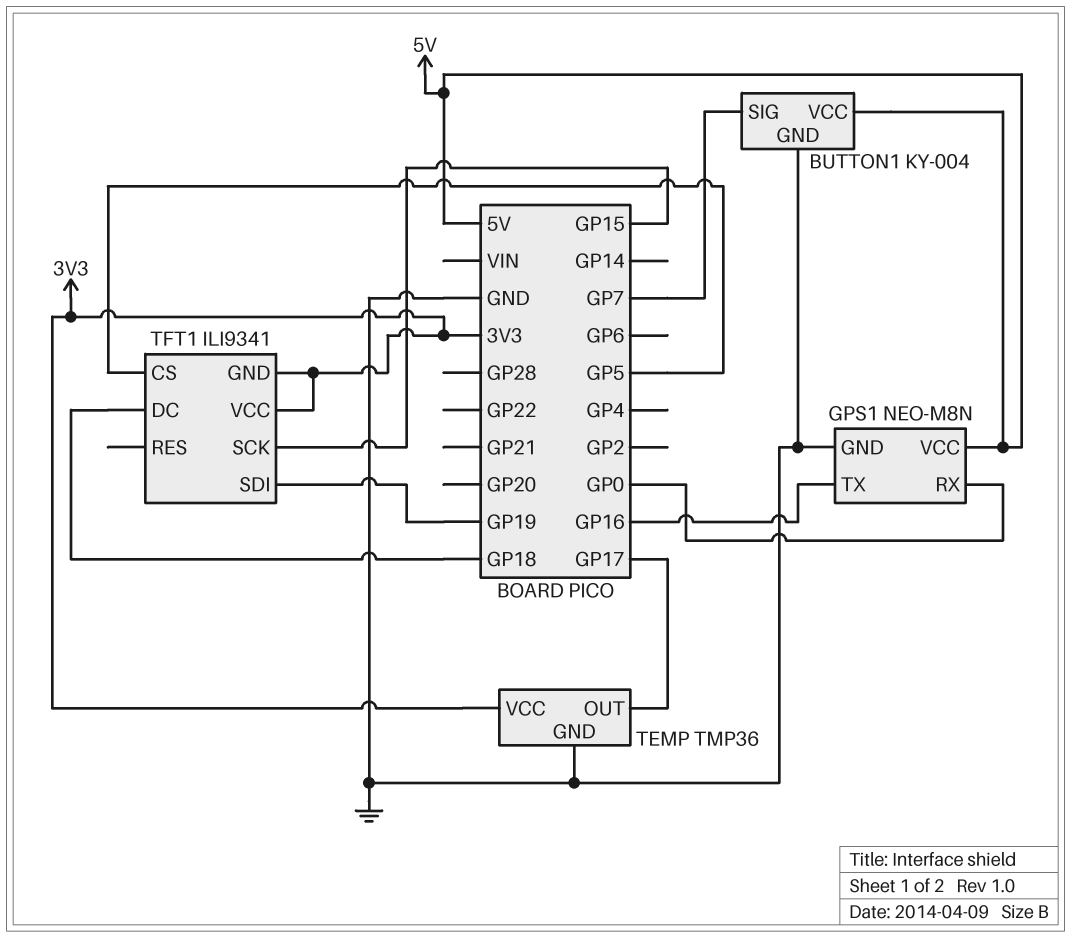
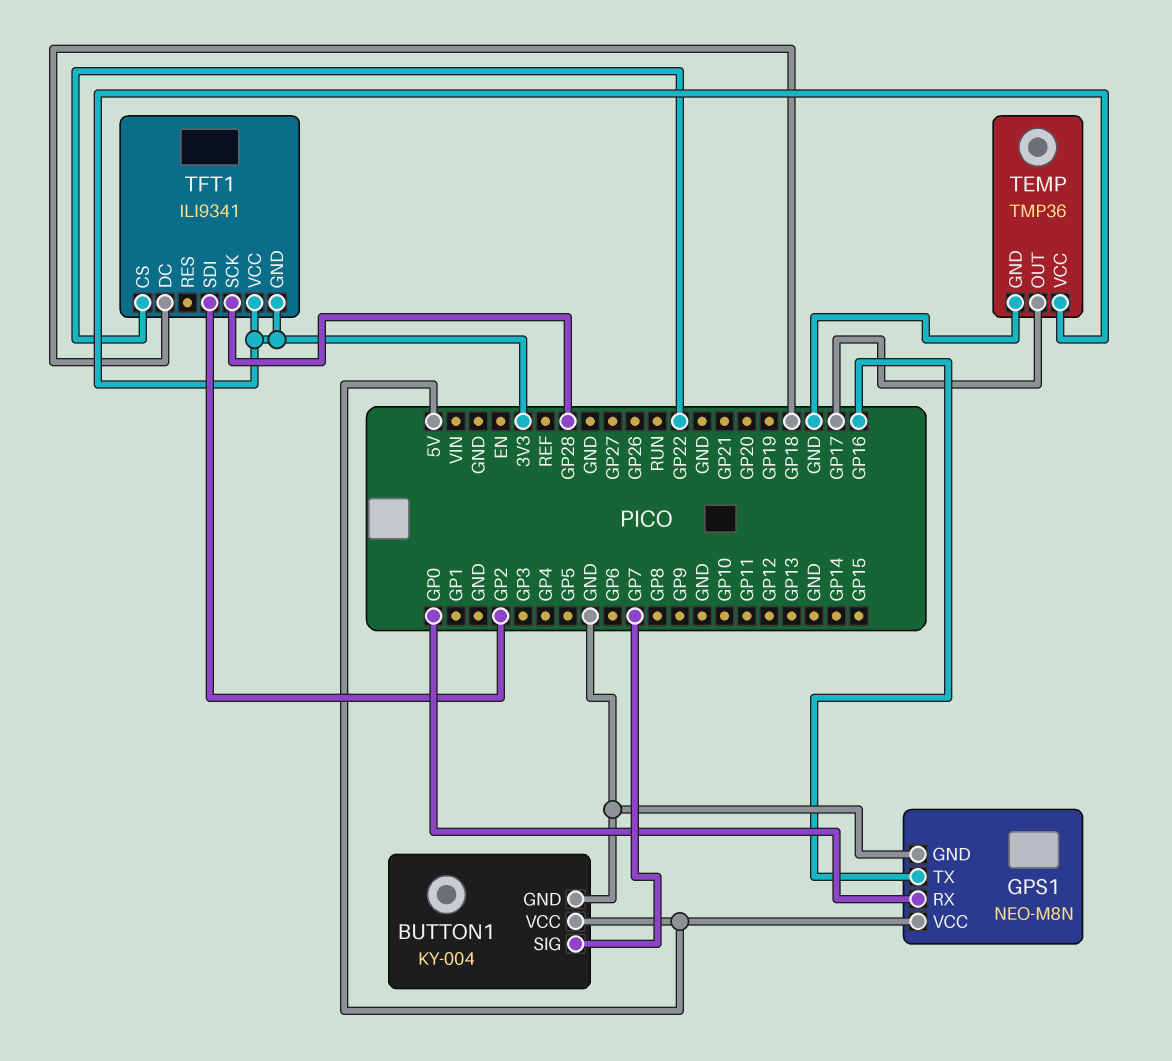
TFT1 pin CS: GP5 -> GP22
TFT1 pin SCK: GP15 -> GP28
TFT1 pin SDI: GP19 -> GP2

